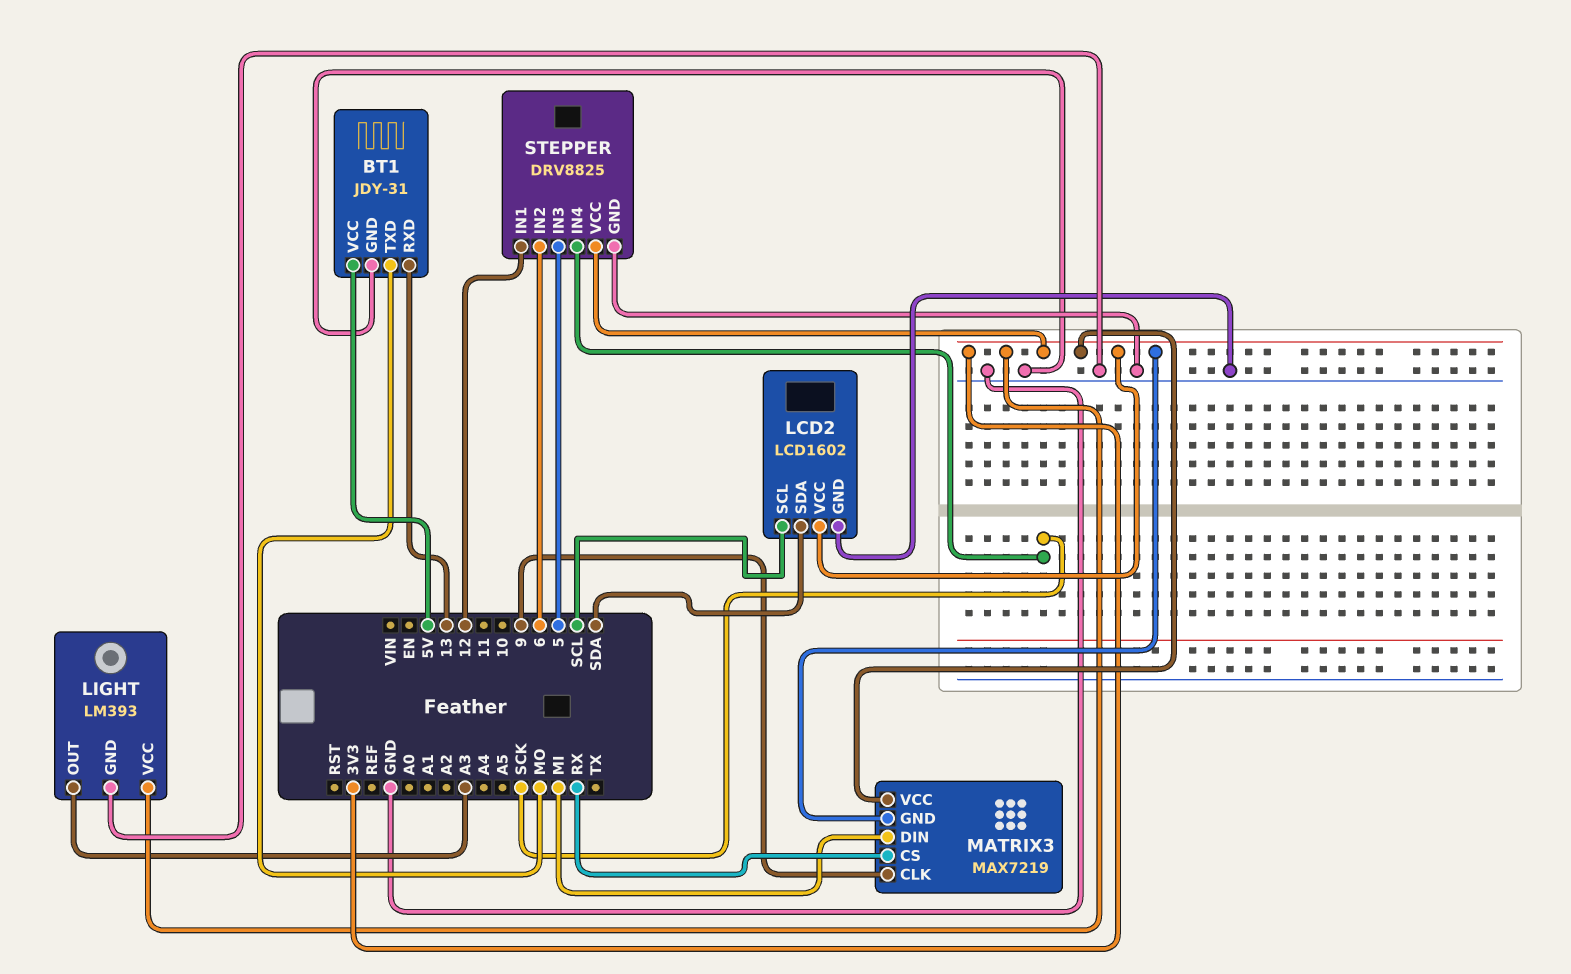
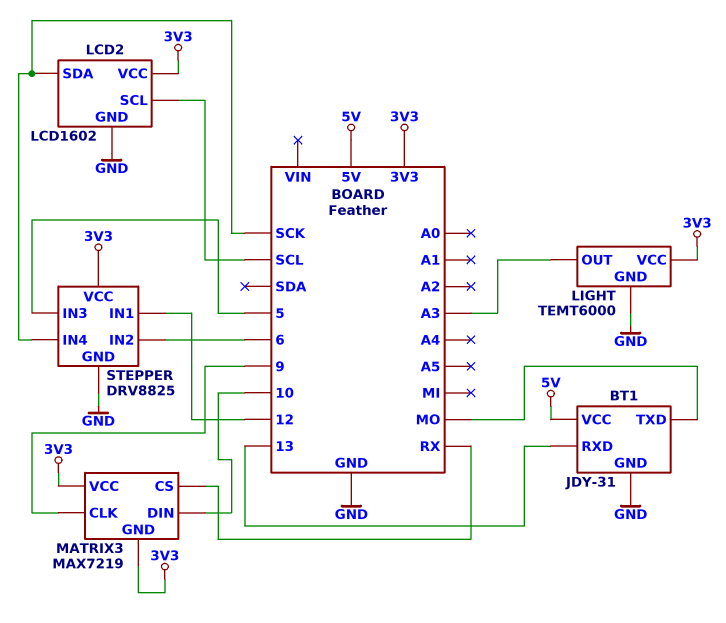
LCD2 pin SDA: SDA -> SCK
LIGHT: LM393 -> TEMT6000
MATRIX3 pin DIN: MI -> 10

